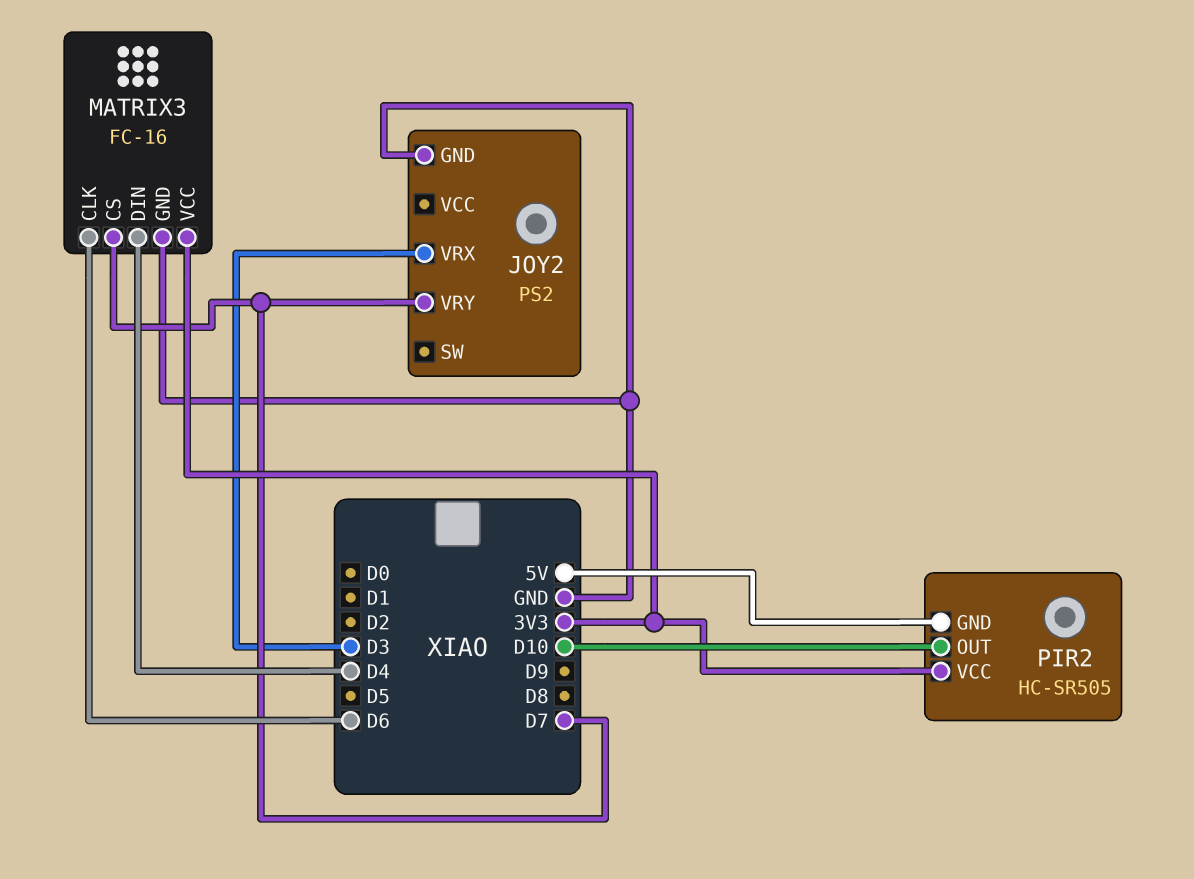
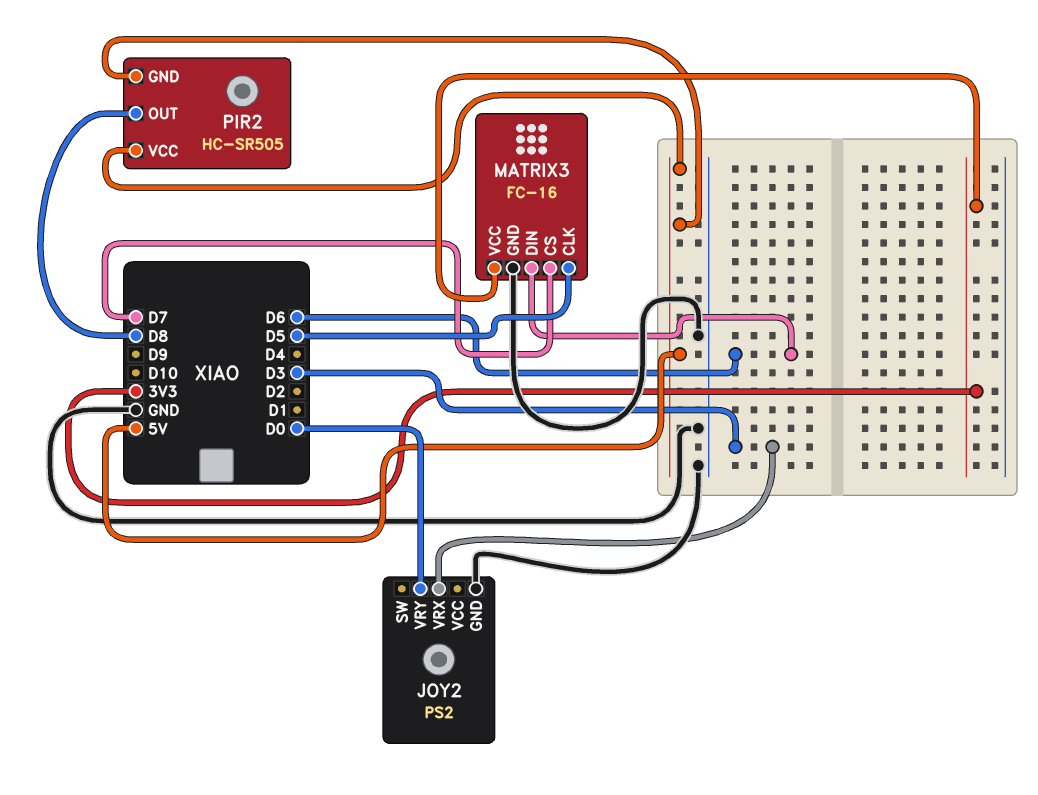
JOY2 pin VRY: D7 -> D0
MATRIX3 pin CLK: D6 -> D5
MATRIX3 pin DIN: D4 -> D6
PIR2 pin OUT: D10 -> D8
PIR2 pin VCC: 3V3 -> 5V

